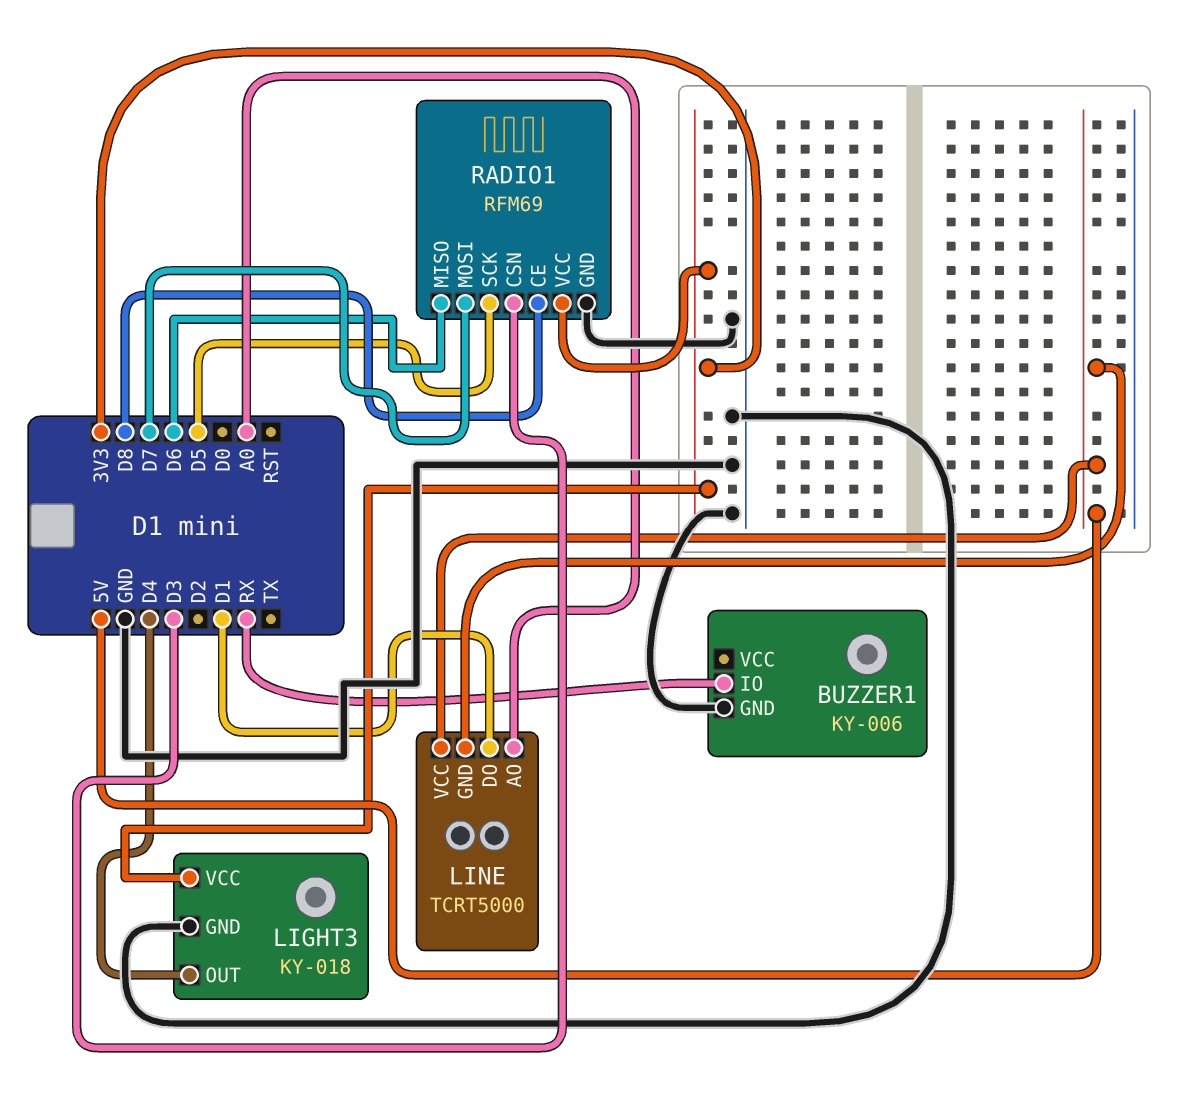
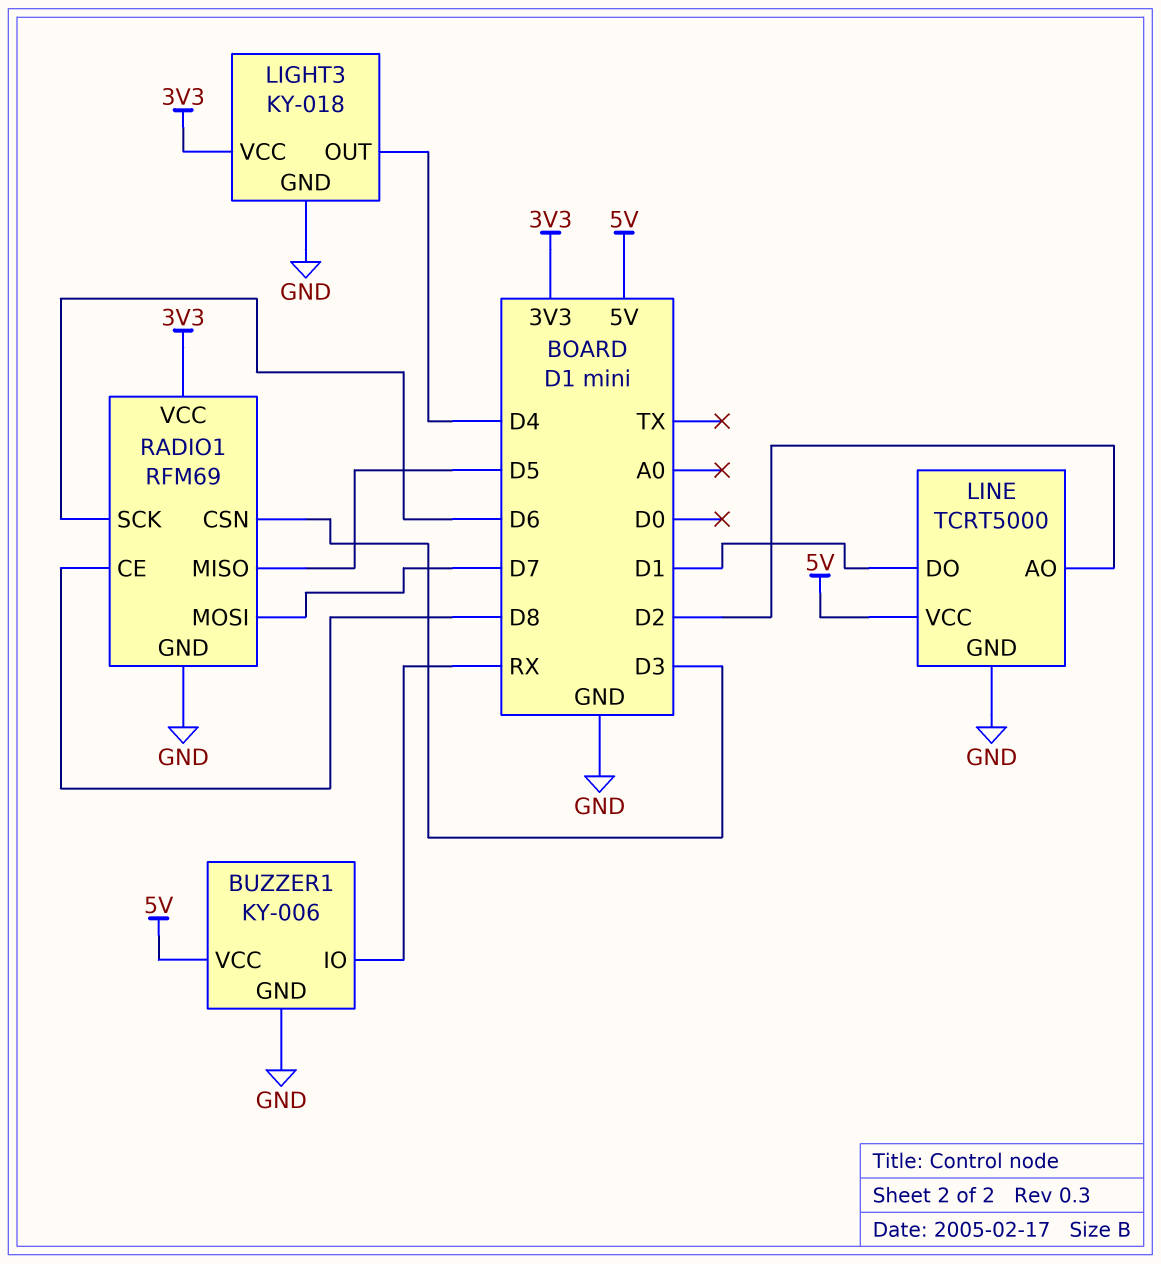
BUZZER1 pin VCC: none -> 5V
LINE pin AO: A0 -> D2
LINE pin GND: 5V -> GND
RADIO1 pin MISO: D6 -> D5
RADIO1 pin SCK: D5 -> D6

